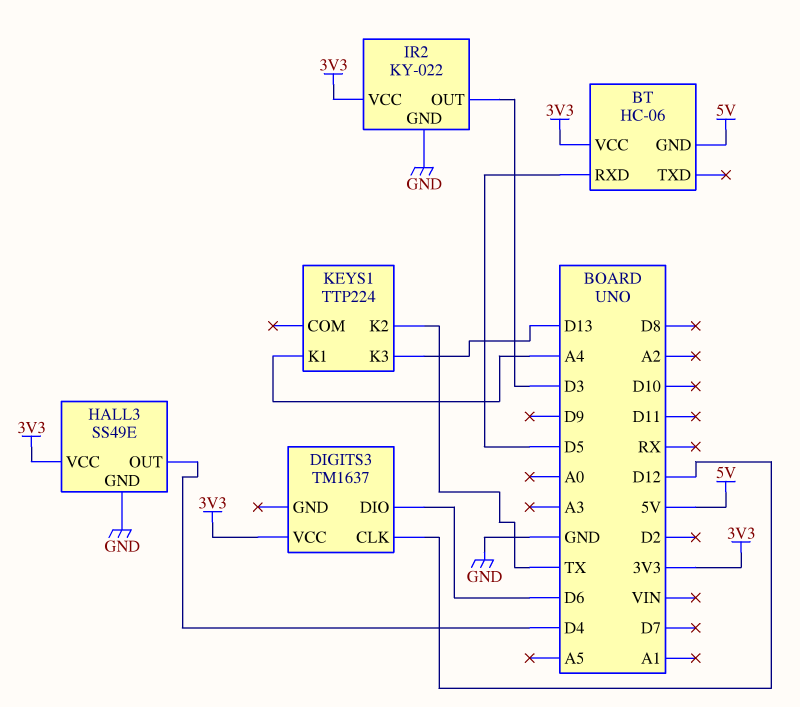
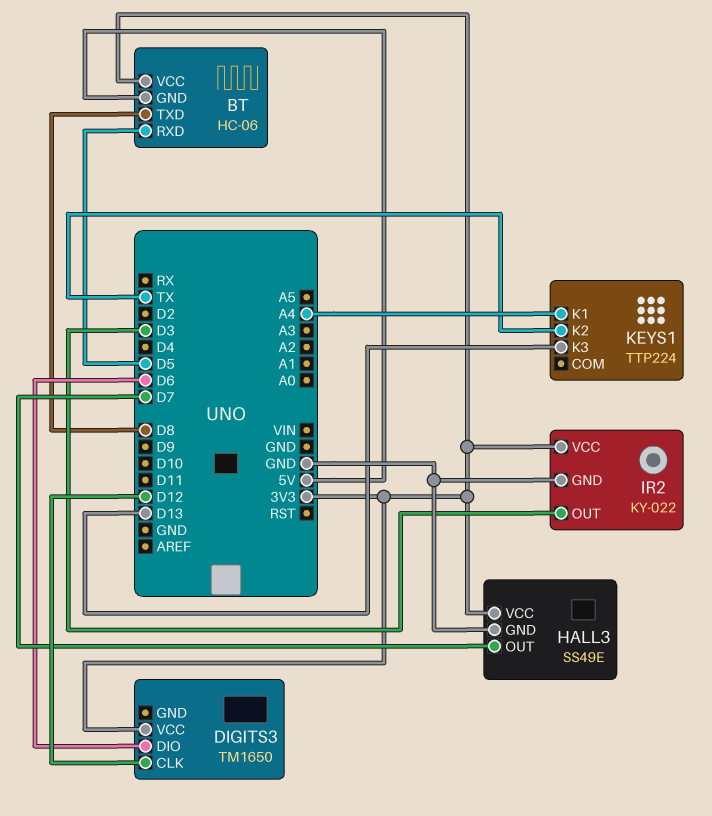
BT pin TXD: none -> D8
DIGITS3: TM1637 -> TM1650
HALL3 pin OUT: D4 -> D7

